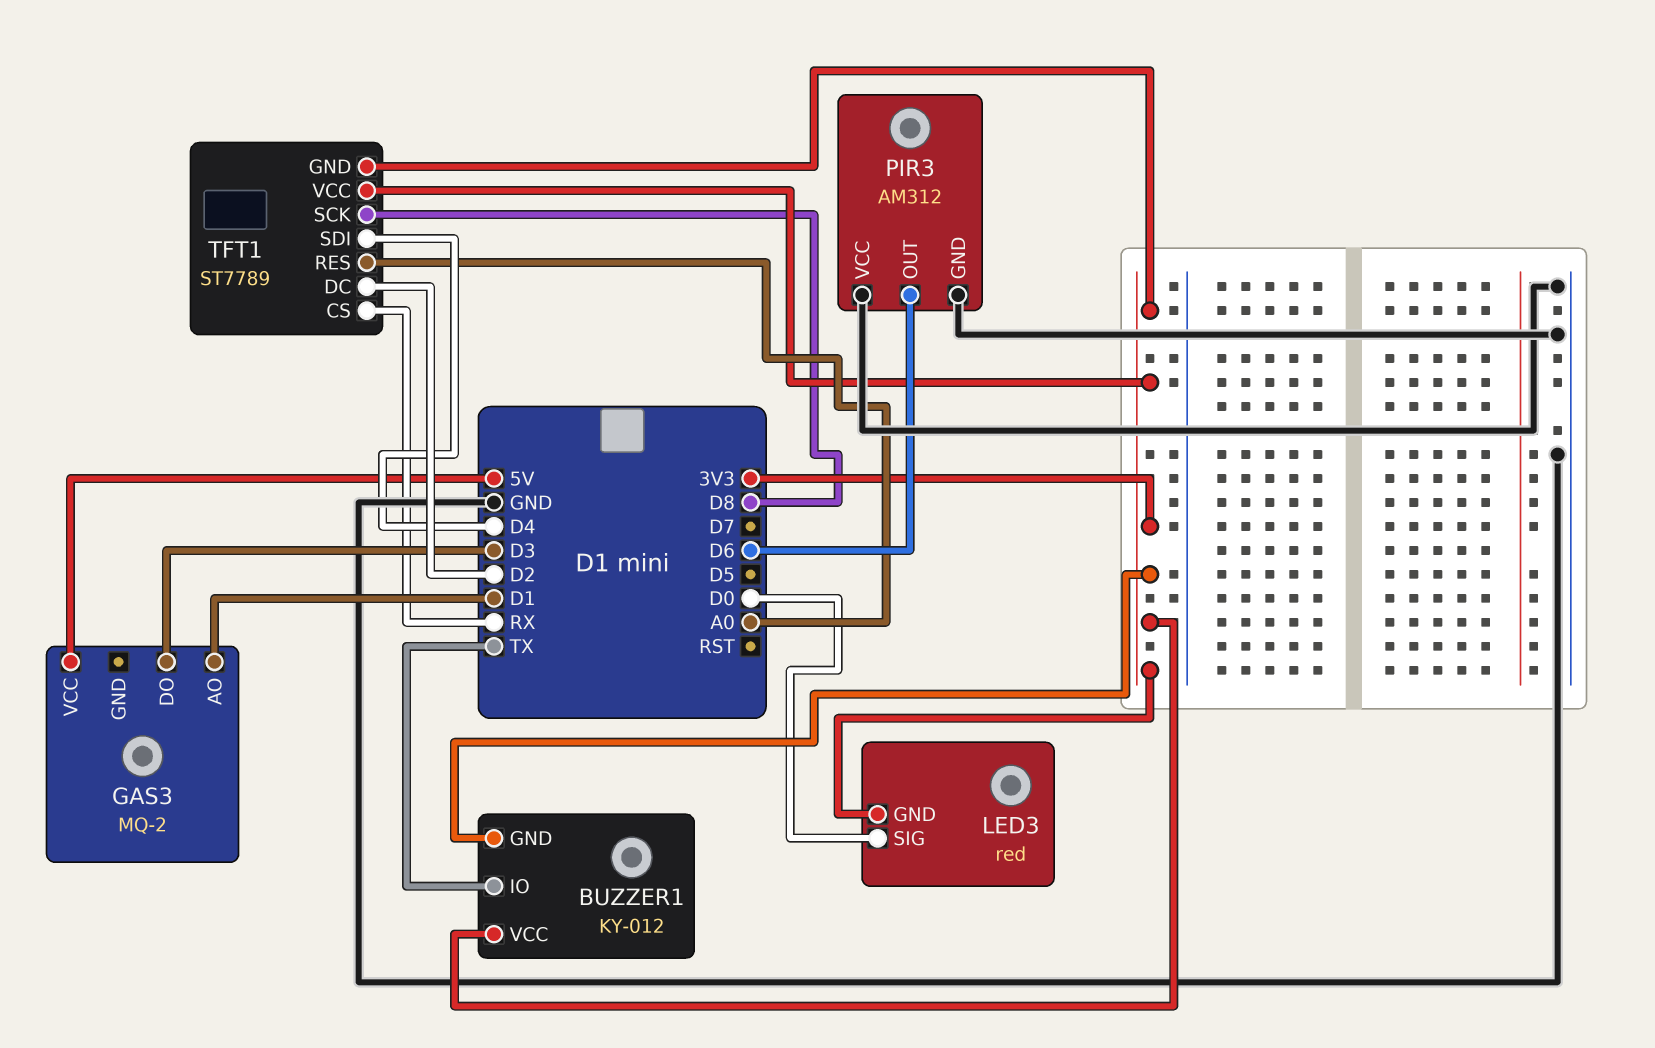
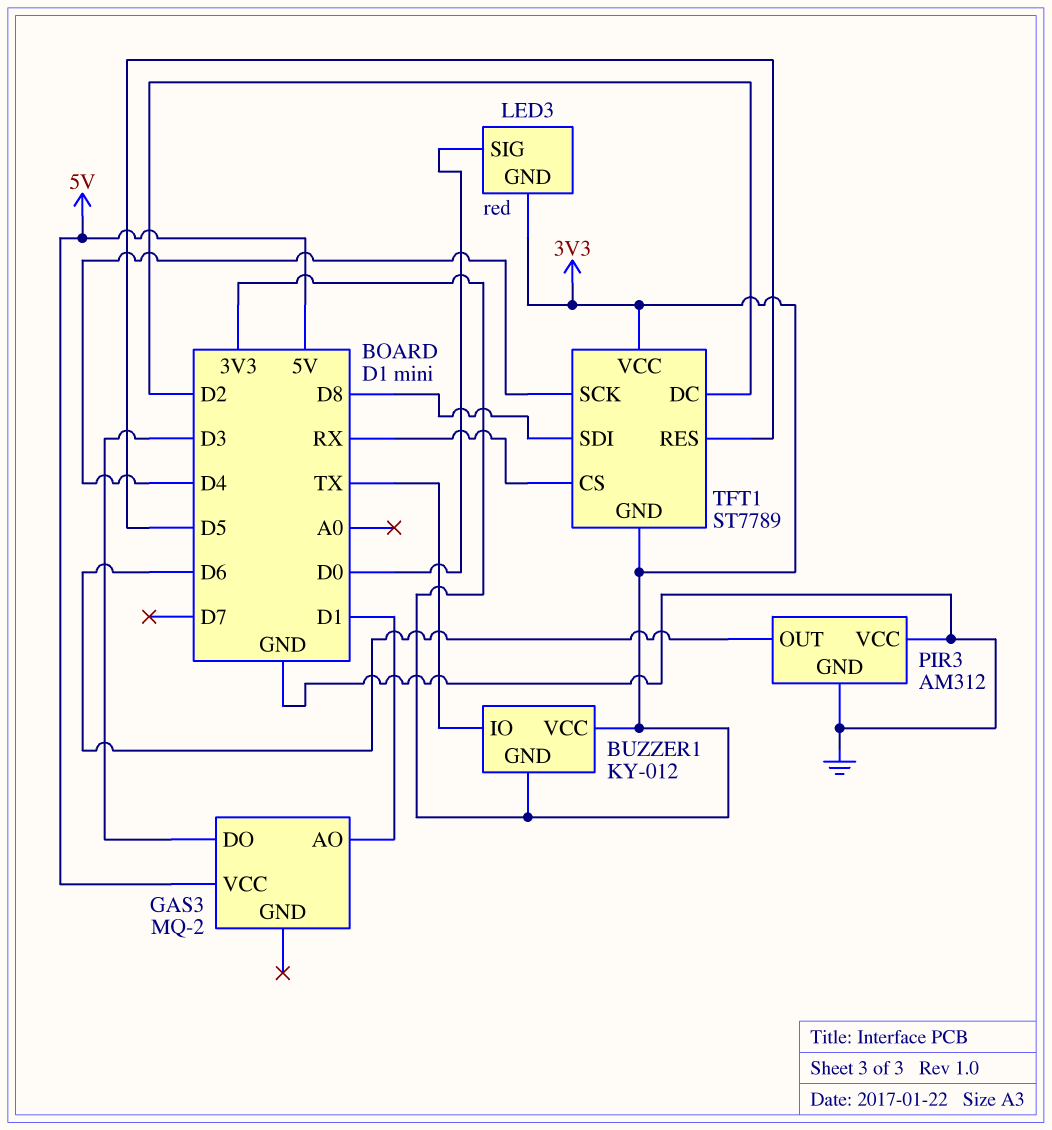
TFT1 pin RES: A0 -> D5
TFT1 pin SCK: D8 -> D4
TFT1 pin SDI: D4 -> D8

